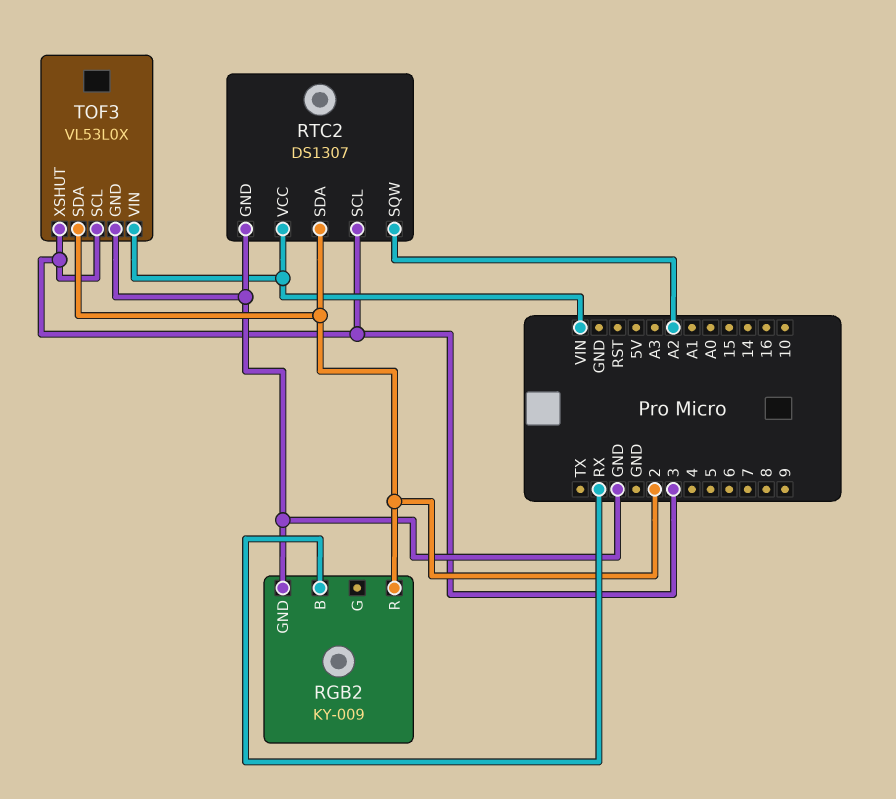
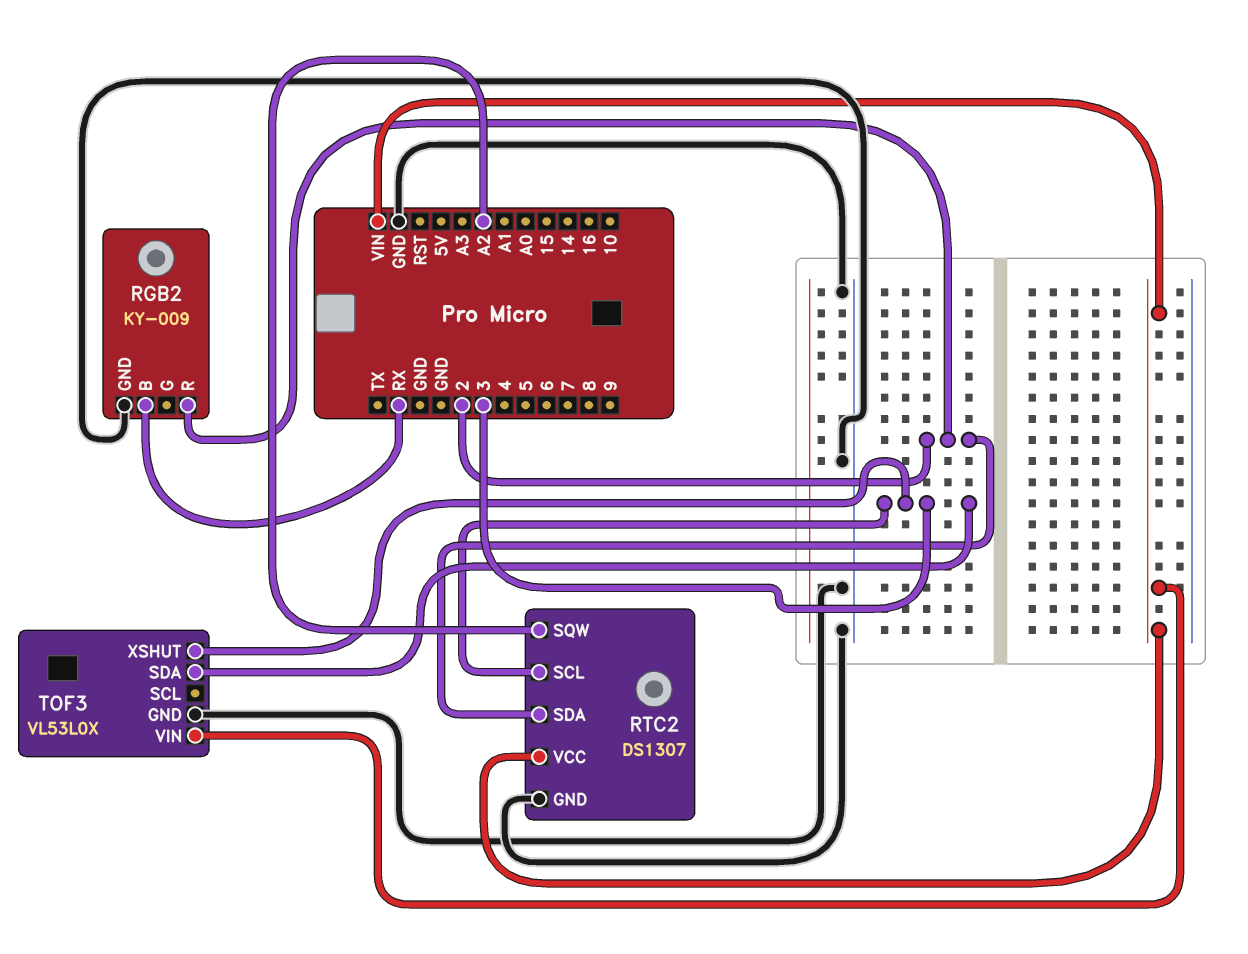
TOF3 pin SCL: 3 -> none
TOF3 pin SDA: 2 -> 3

